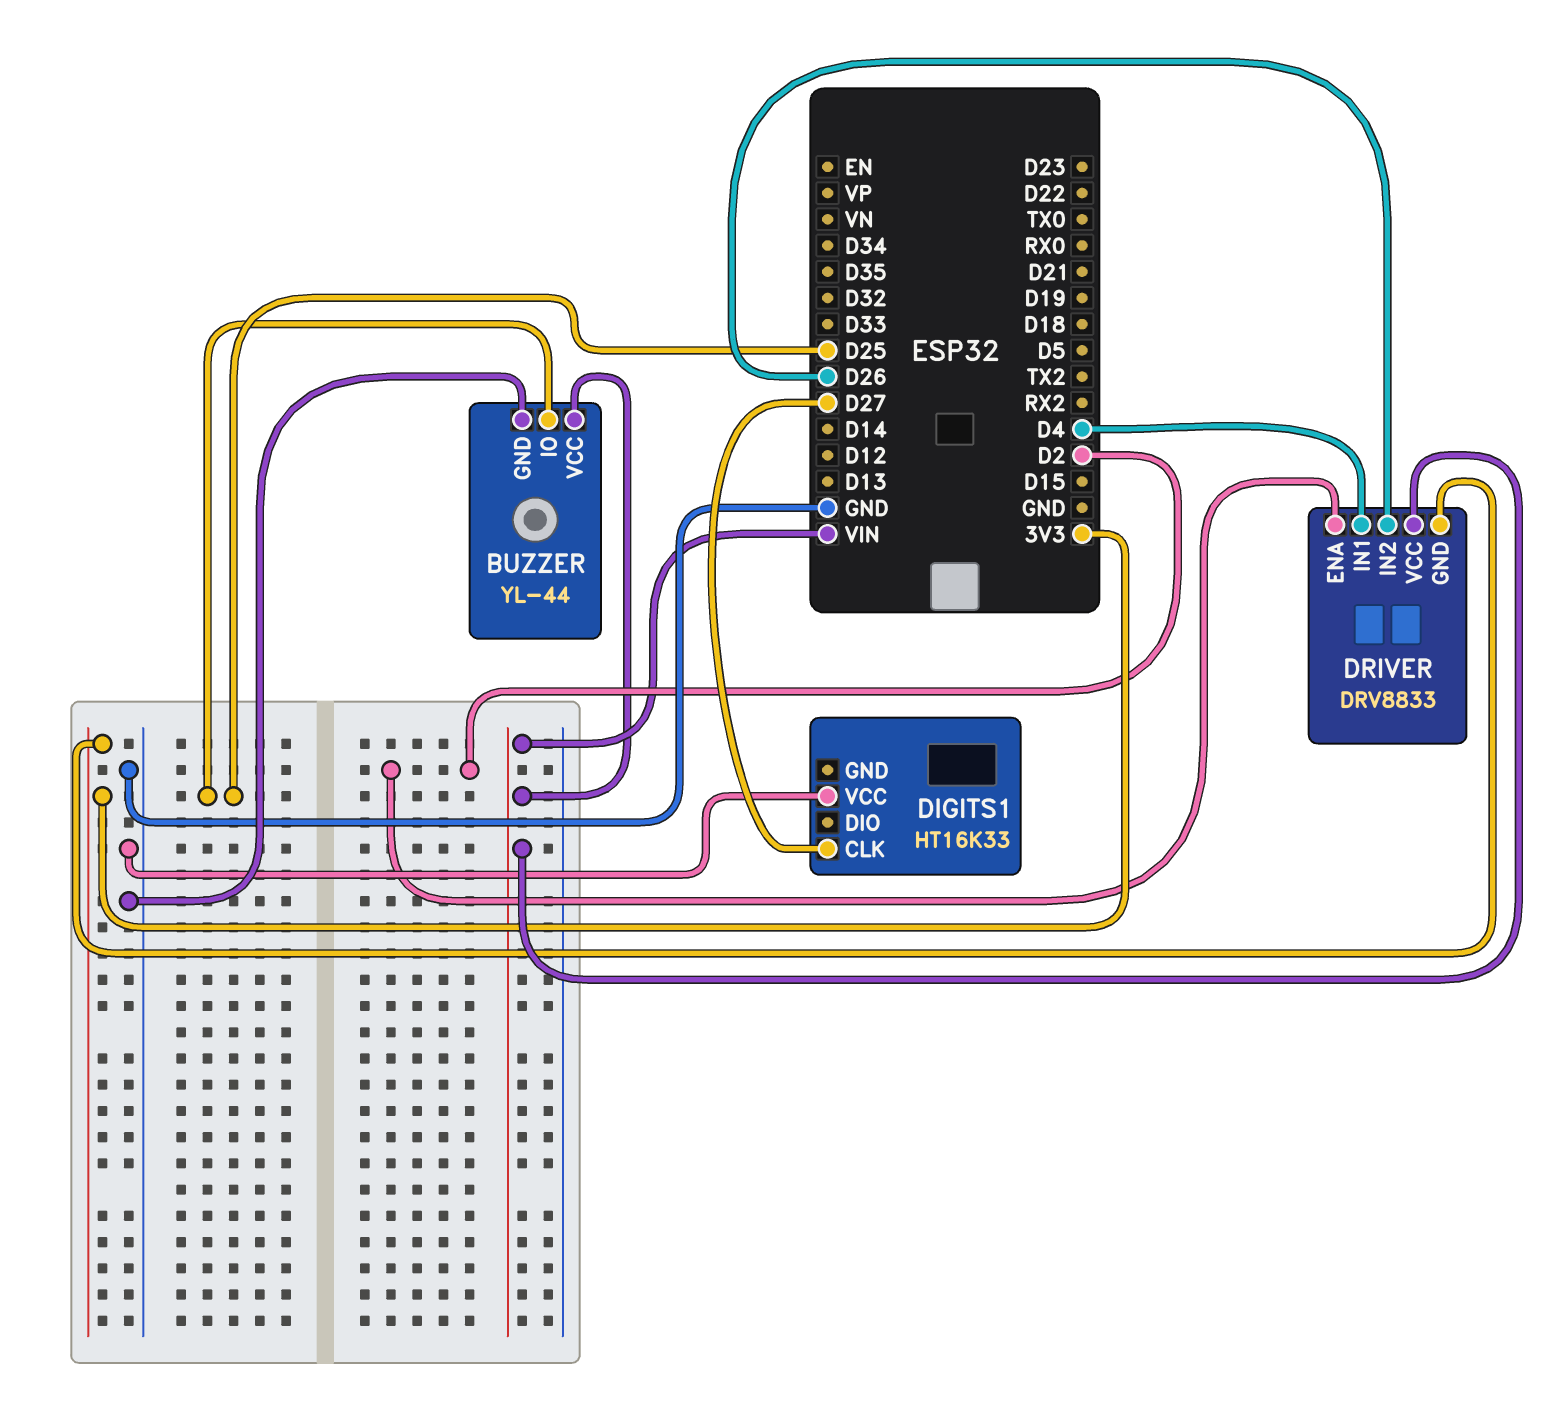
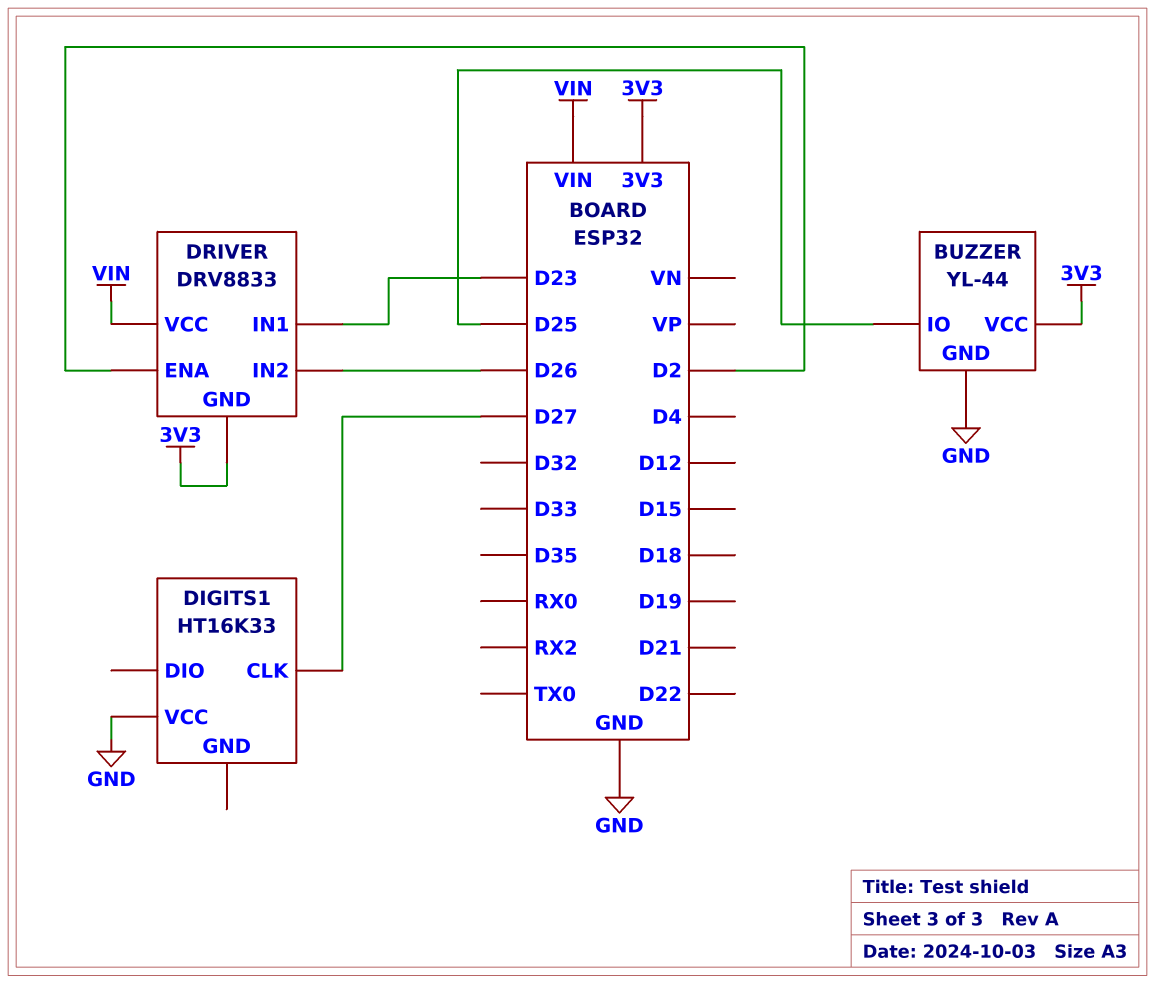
BUZZER pin VCC: VIN -> 3V3
DRIVER pin IN1: D4 -> D23

